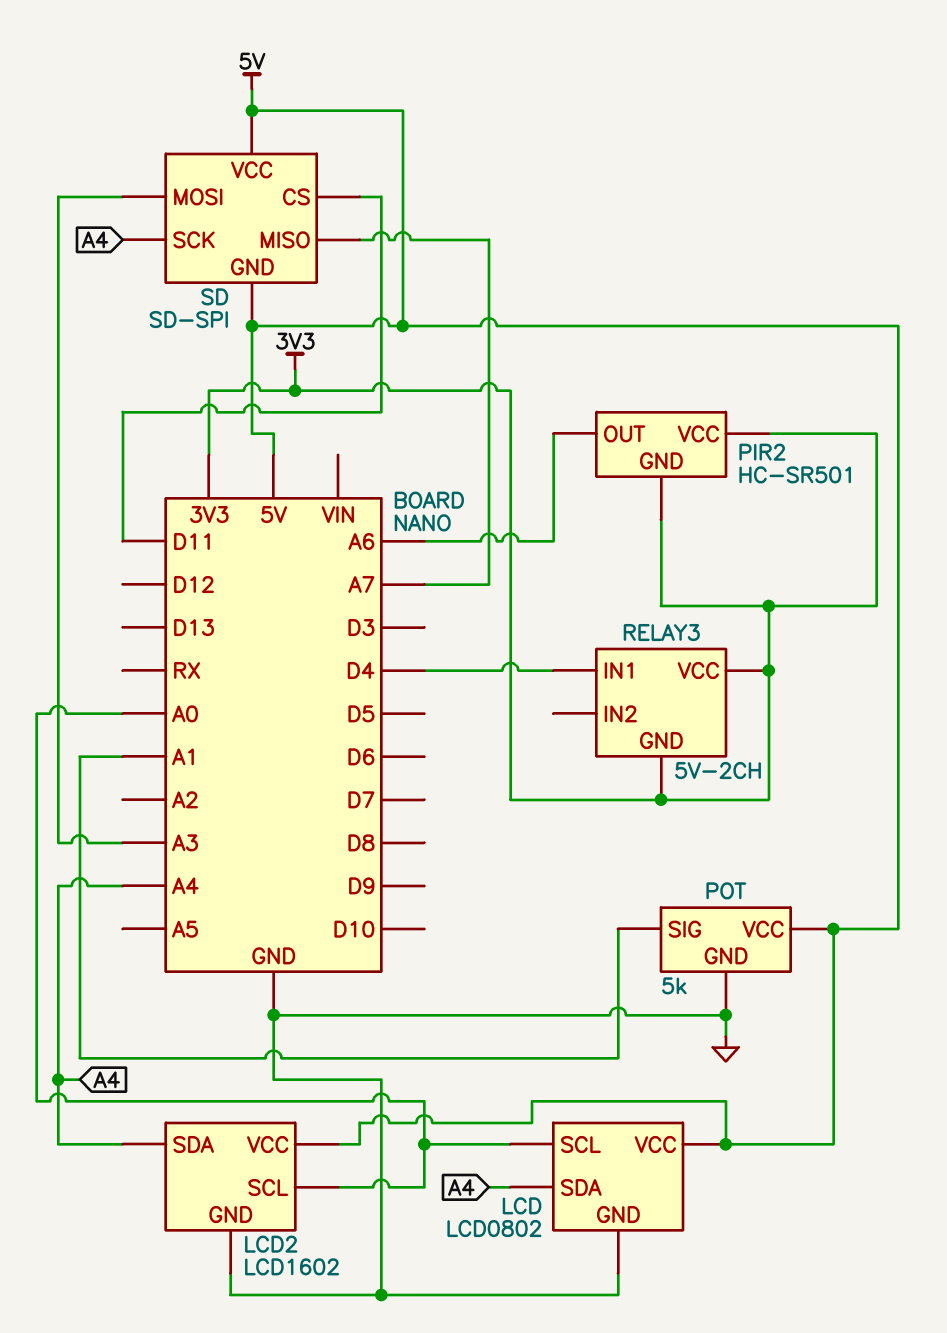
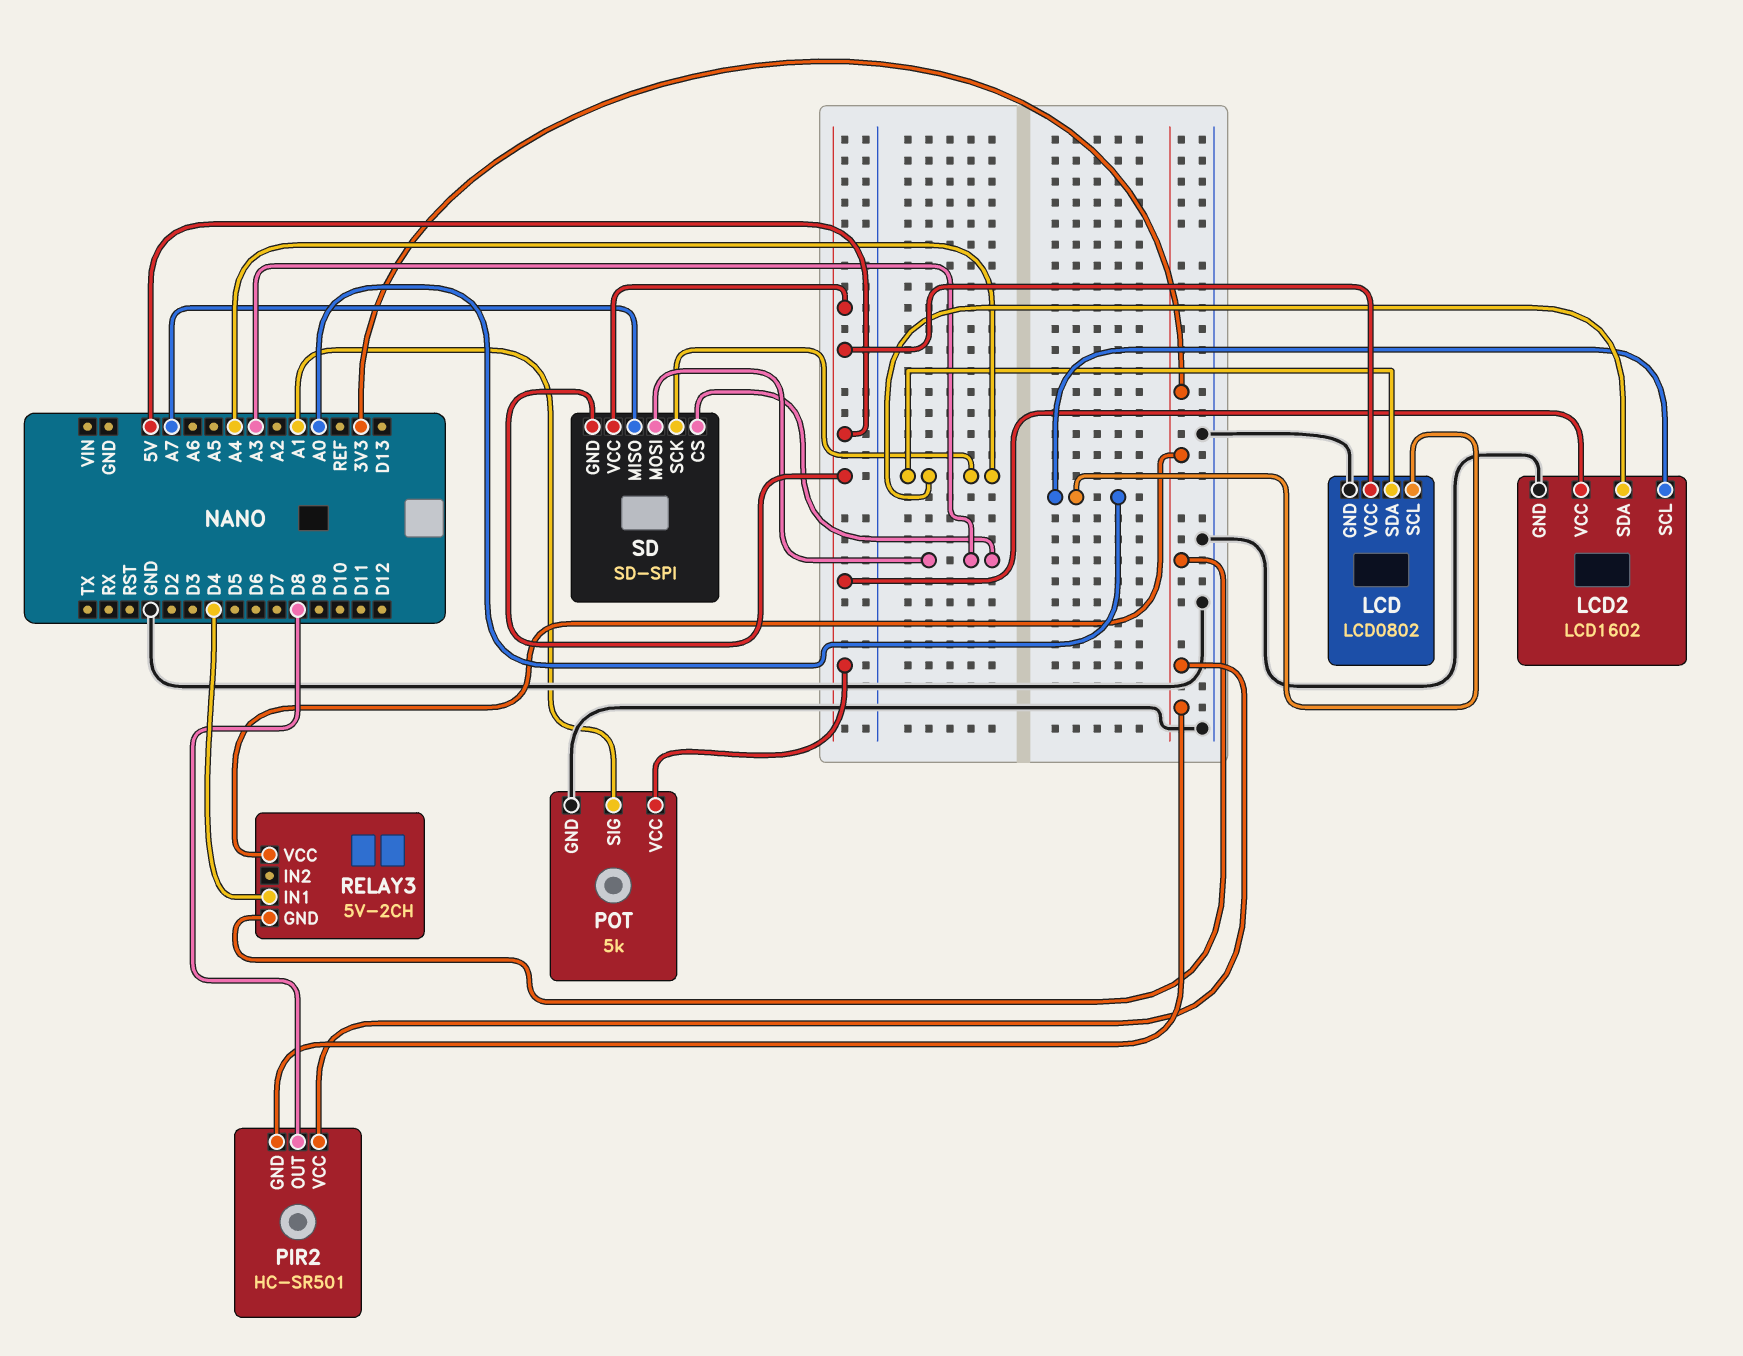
PIR2 pin OUT: A6 -> D8
SD pin CS: D11 -> A3

